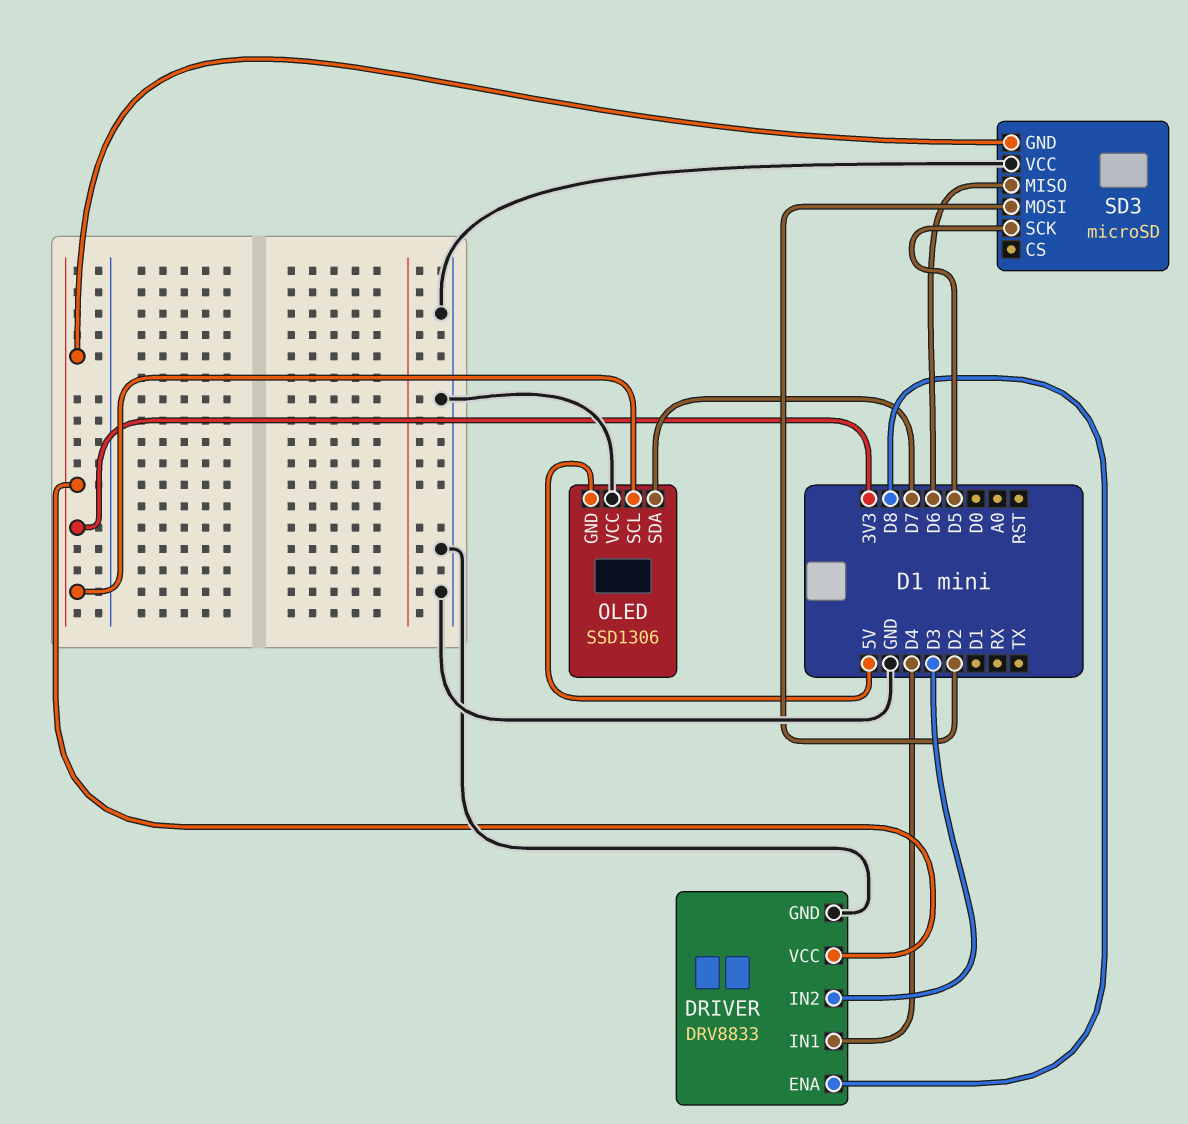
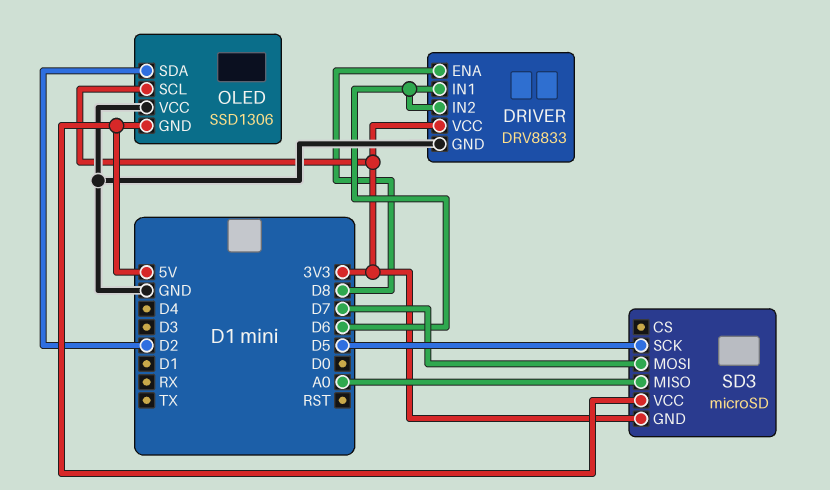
DRIVER pin IN1: D4 -> D6
DRIVER pin IN2: D3 -> D6
OLED pin SDA: D7 -> D2
SD3 pin MISO: D6 -> A0
SD3 pin MOSI: D2 -> D7
SD3 pin VCC: GND -> 5V

